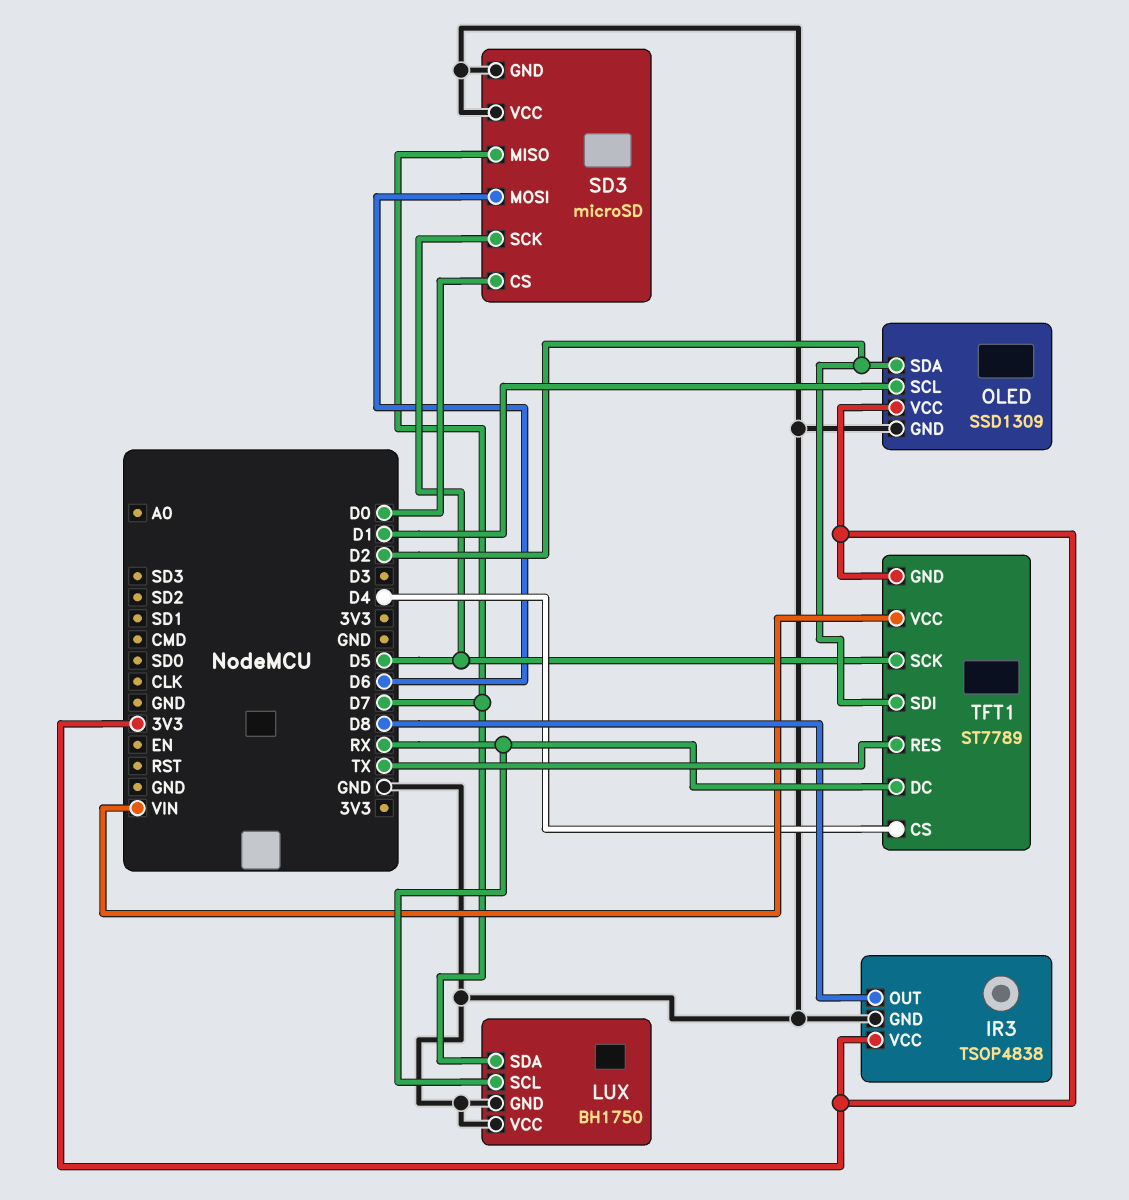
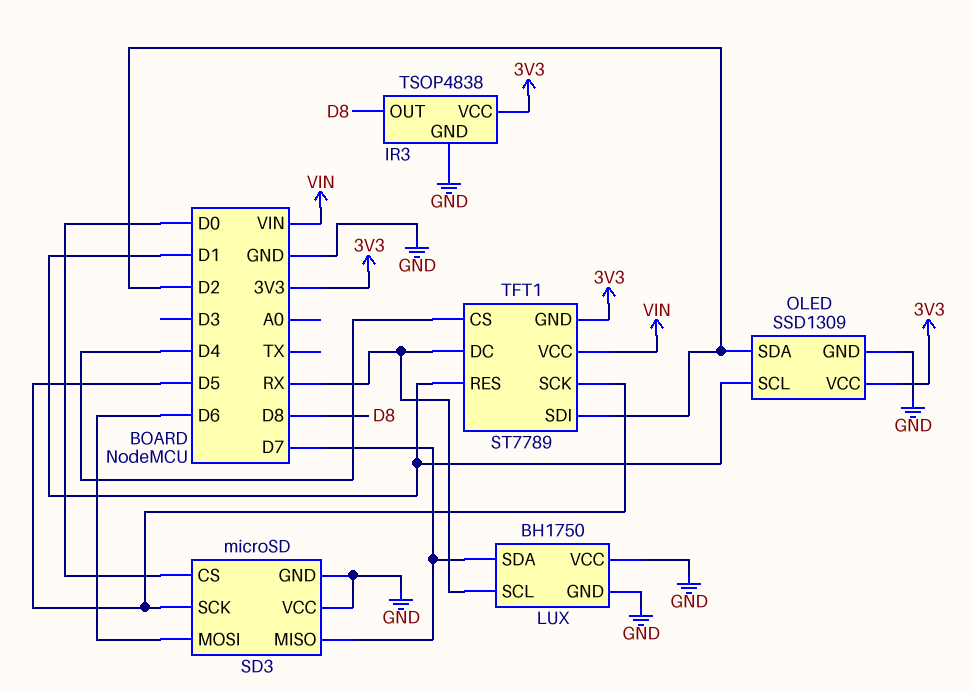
TFT1 pin RES: TX -> D1

